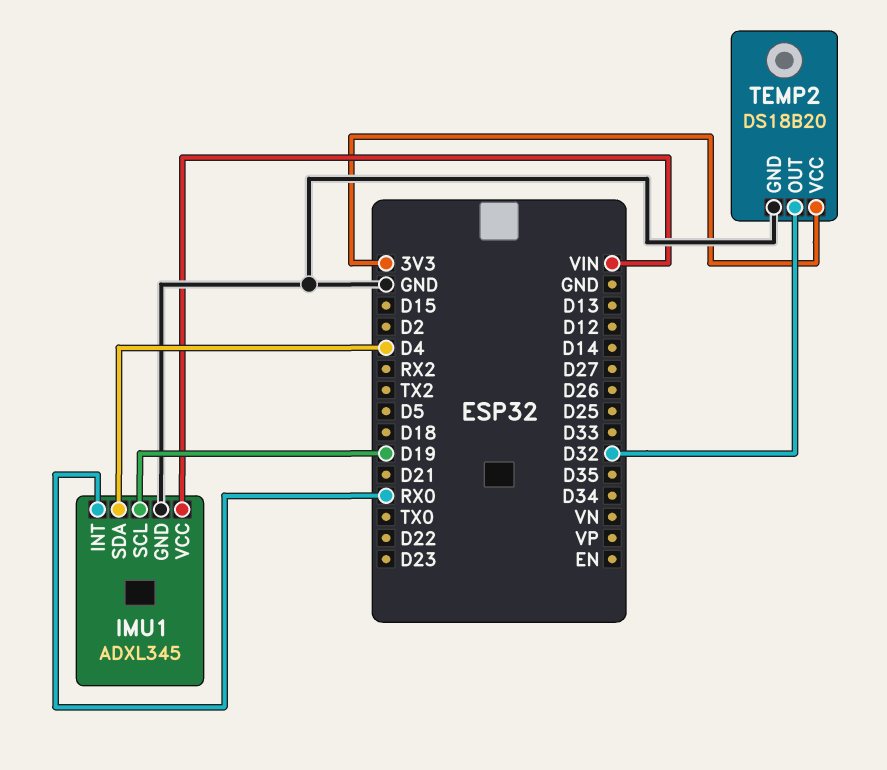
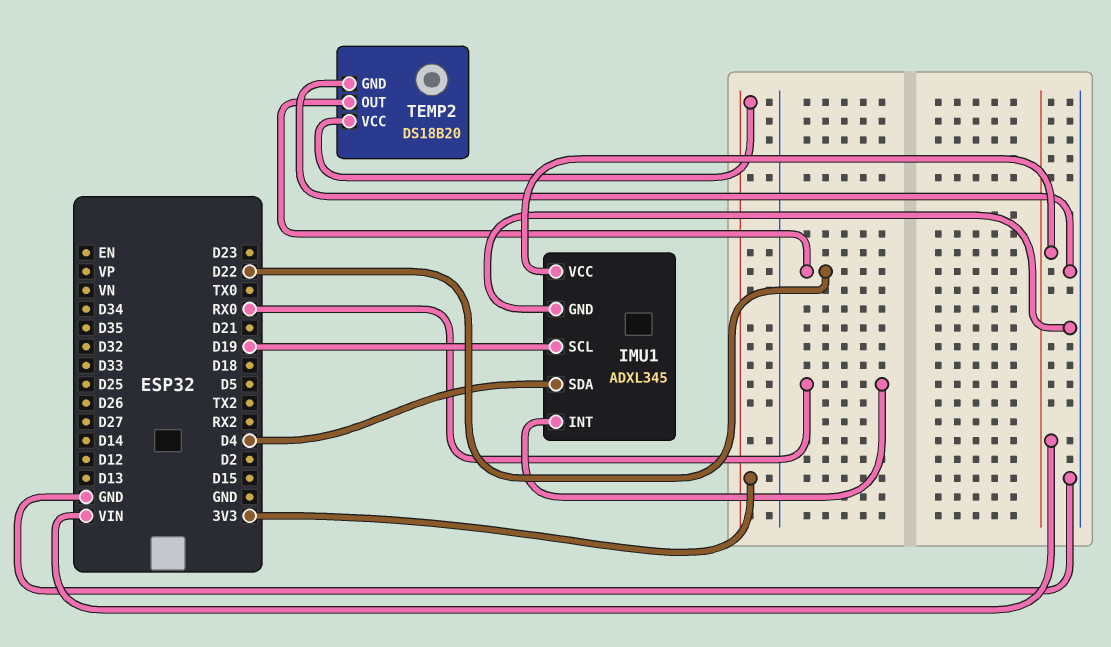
TEMP2 pin OUT: D32 -> D22

